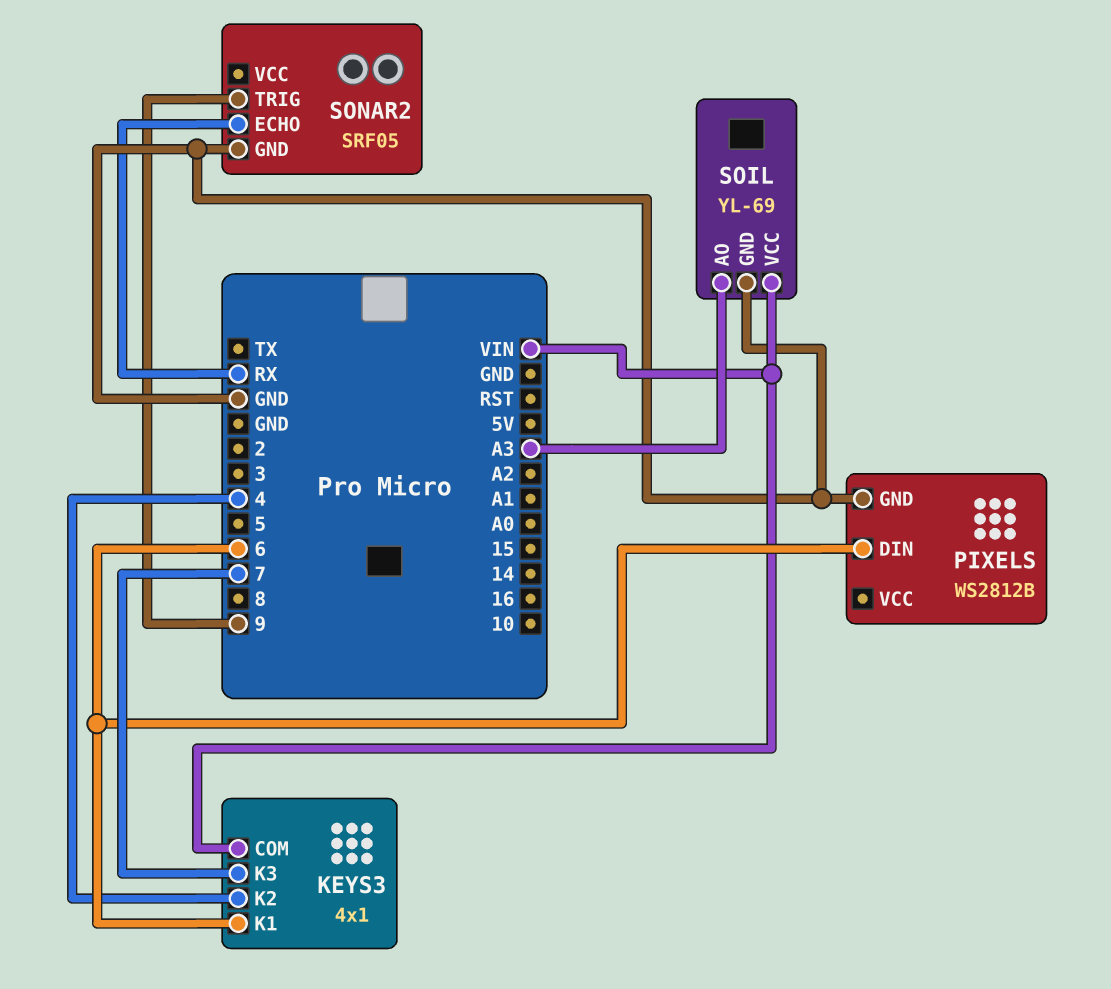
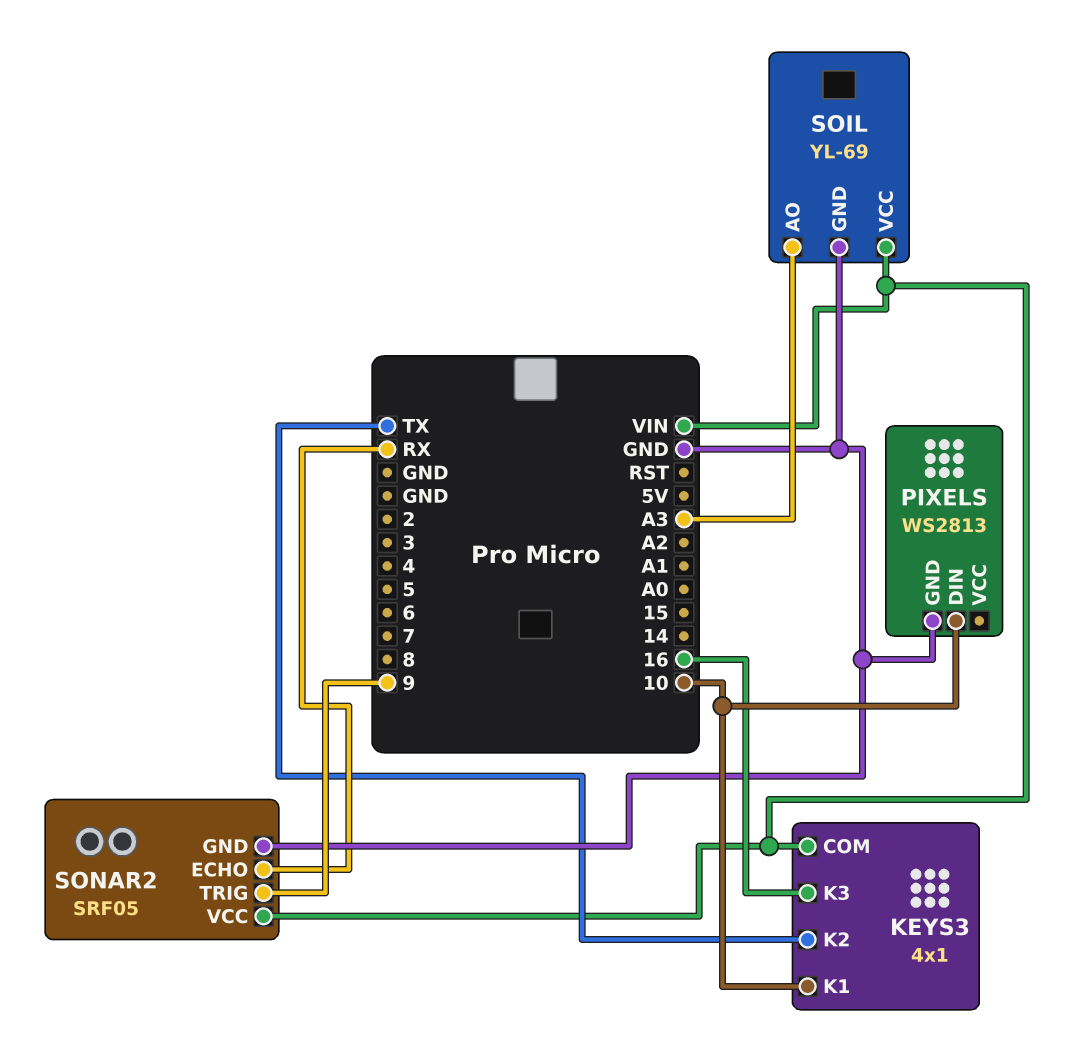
KEYS3 pin K1: 6 -> 10
KEYS3 pin K2: 4 -> TX
KEYS3 pin K3: 7 -> 16
PIXELS: WS2812B -> WS2813
PIXELS pin DIN: 6 -> 10
SONAR2 pin VCC: none -> VIN

